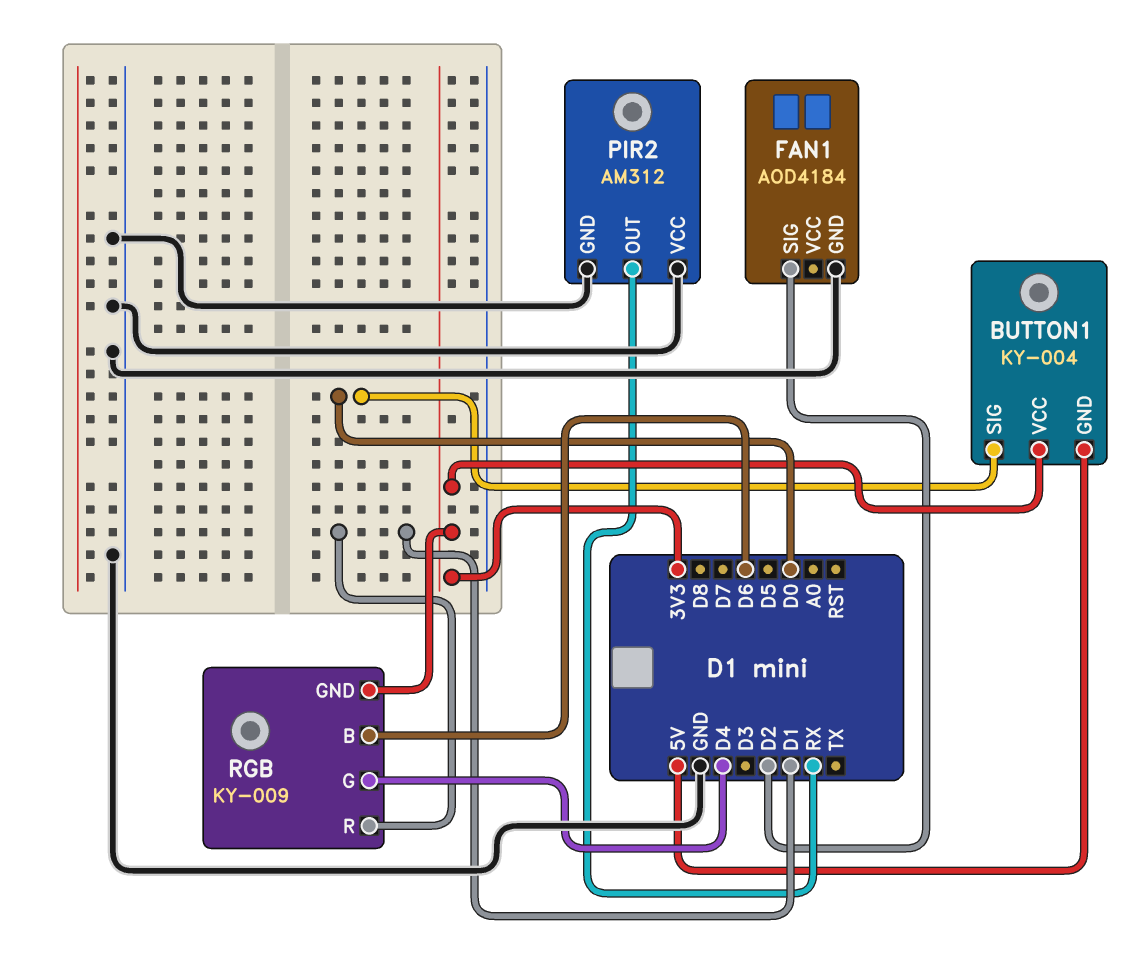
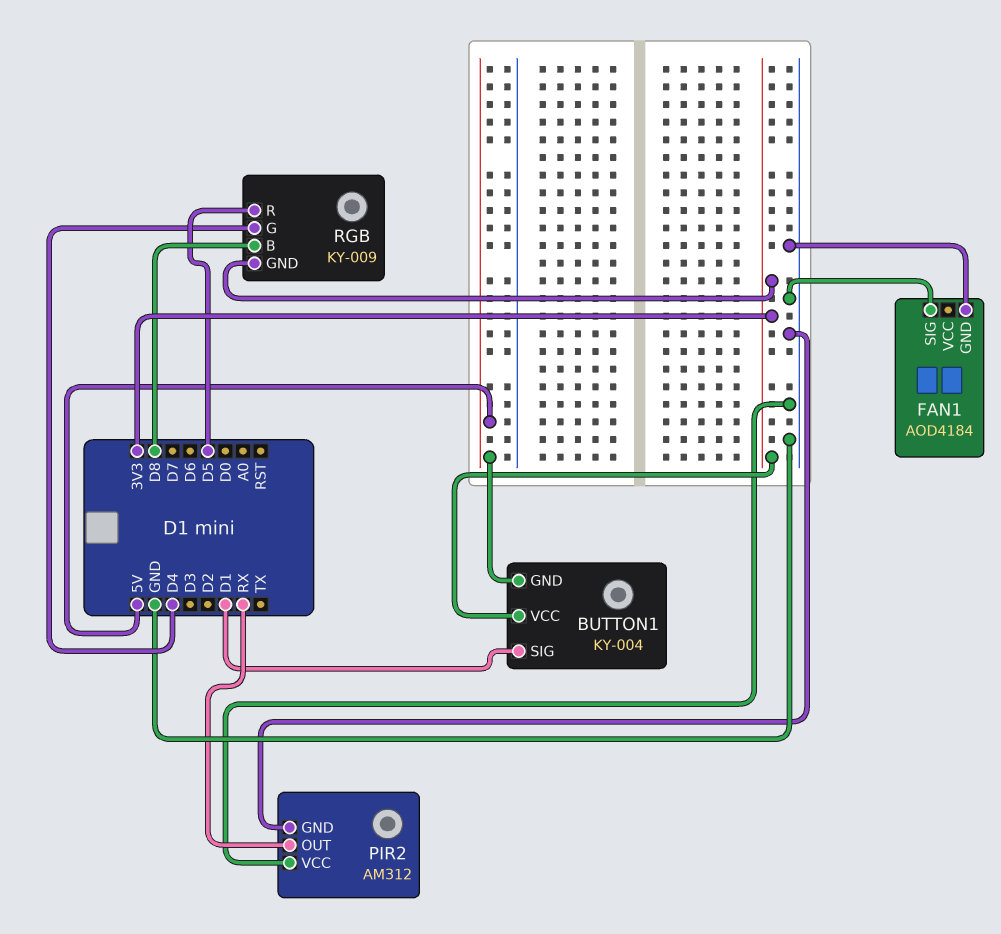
BUTTON1 pin SIG: D0 -> D1
FAN1 pin SIG: D2 -> GND
RGB pin B: D6 -> D8
RGB pin R: D1 -> D5

